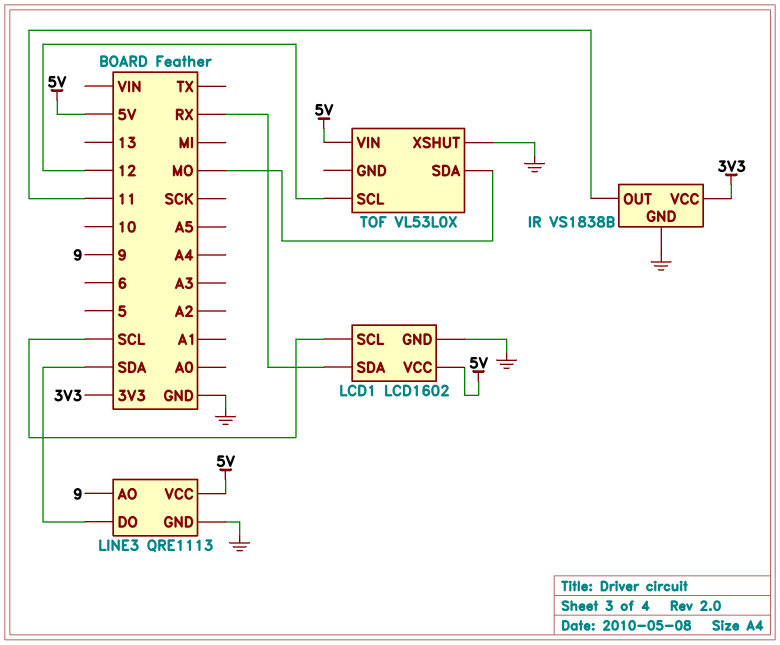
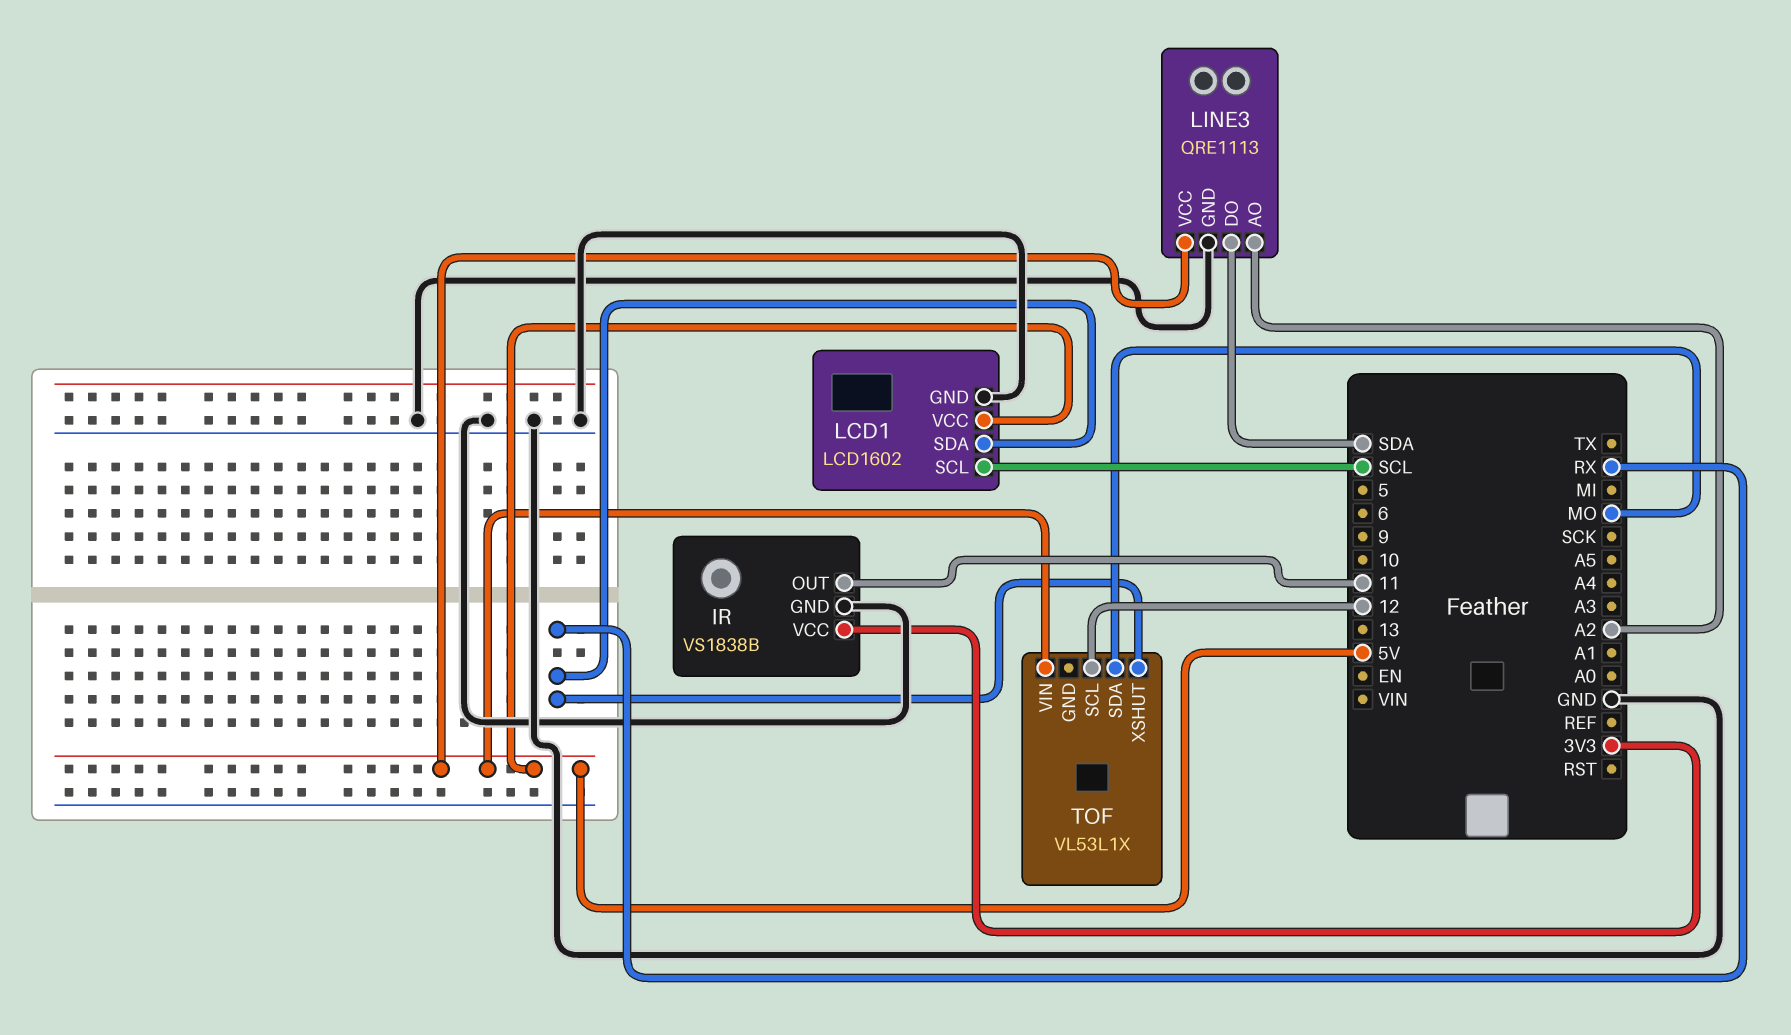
LINE3 pin AO: 9 -> A2
TOF: VL53L0X -> VL53L1X
TOF pin XSHUT: GND -> RX

